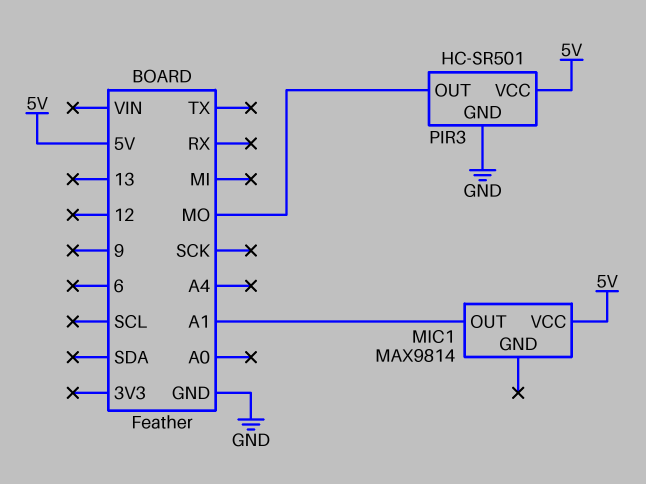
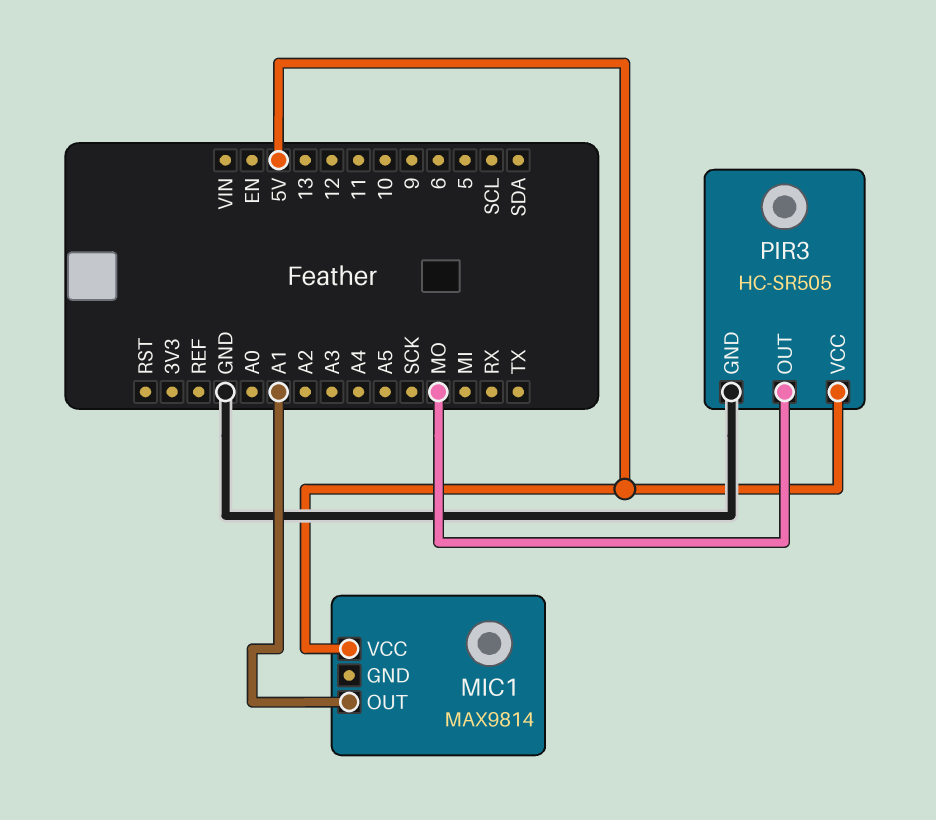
PIR3: HC-SR501 -> HC-SR505

